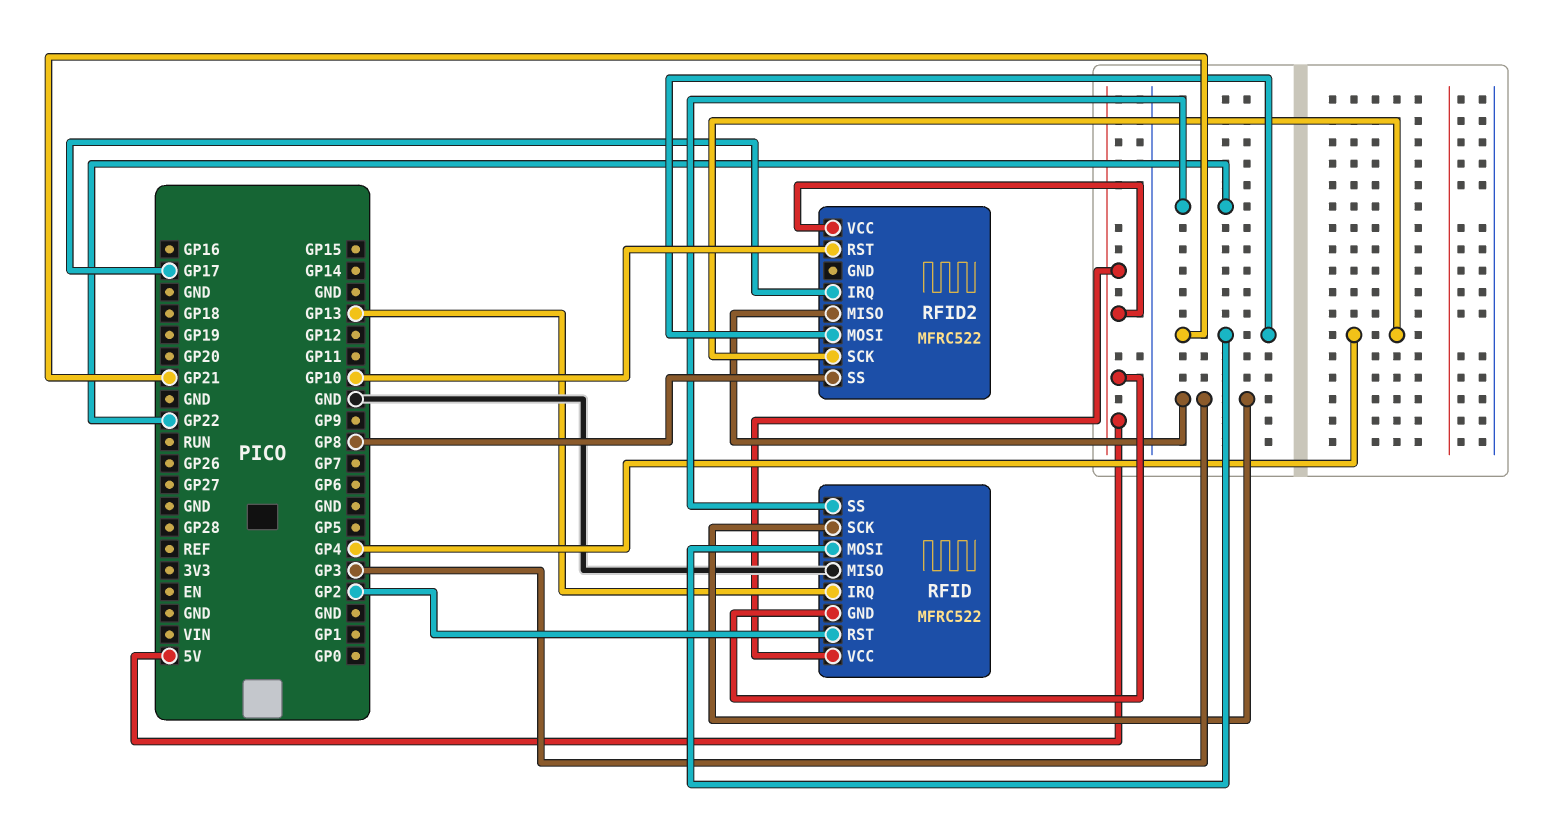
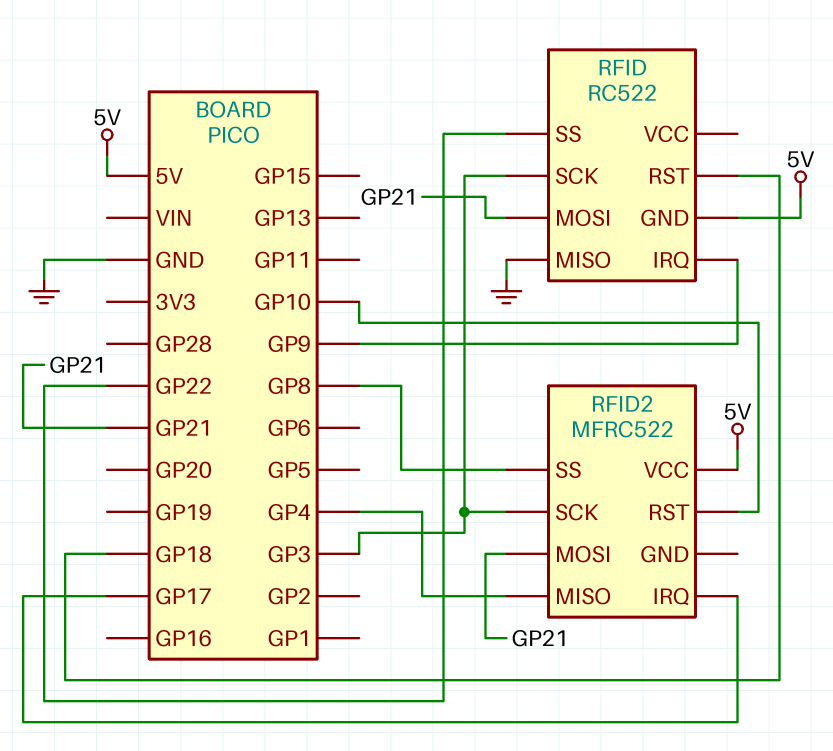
RFID: MFRC522 -> RC522
RFID pin IRQ: GP13 -> GP9
RFID pin RST: GP2 -> GP18
RFID pin VCC: 5V -> none
RFID2 pin MISO: GP3 -> GP4
RFID2 pin SCK: GP4 -> GP3

